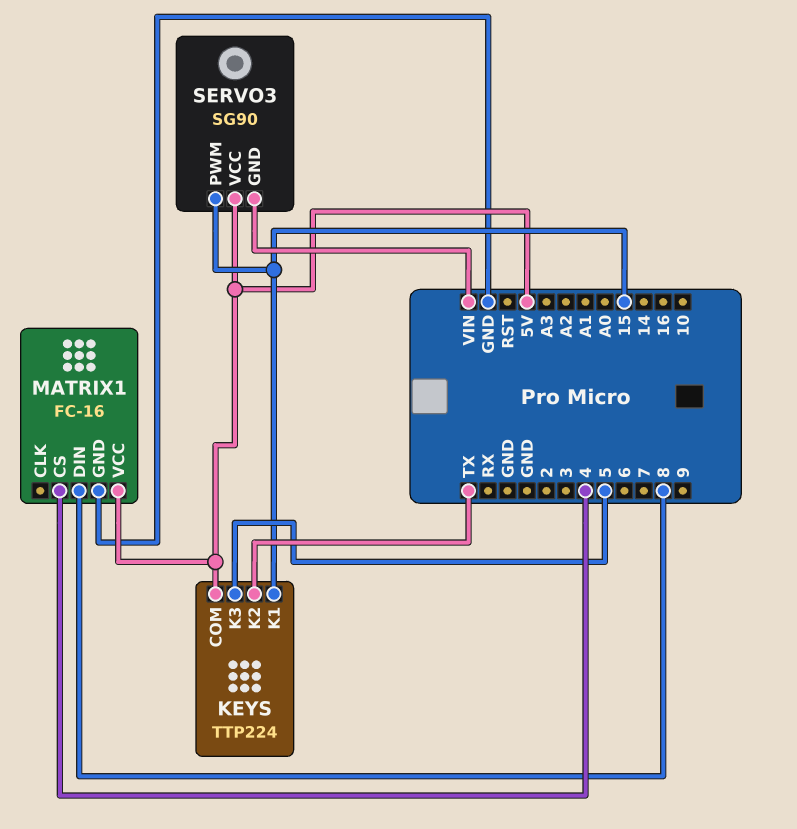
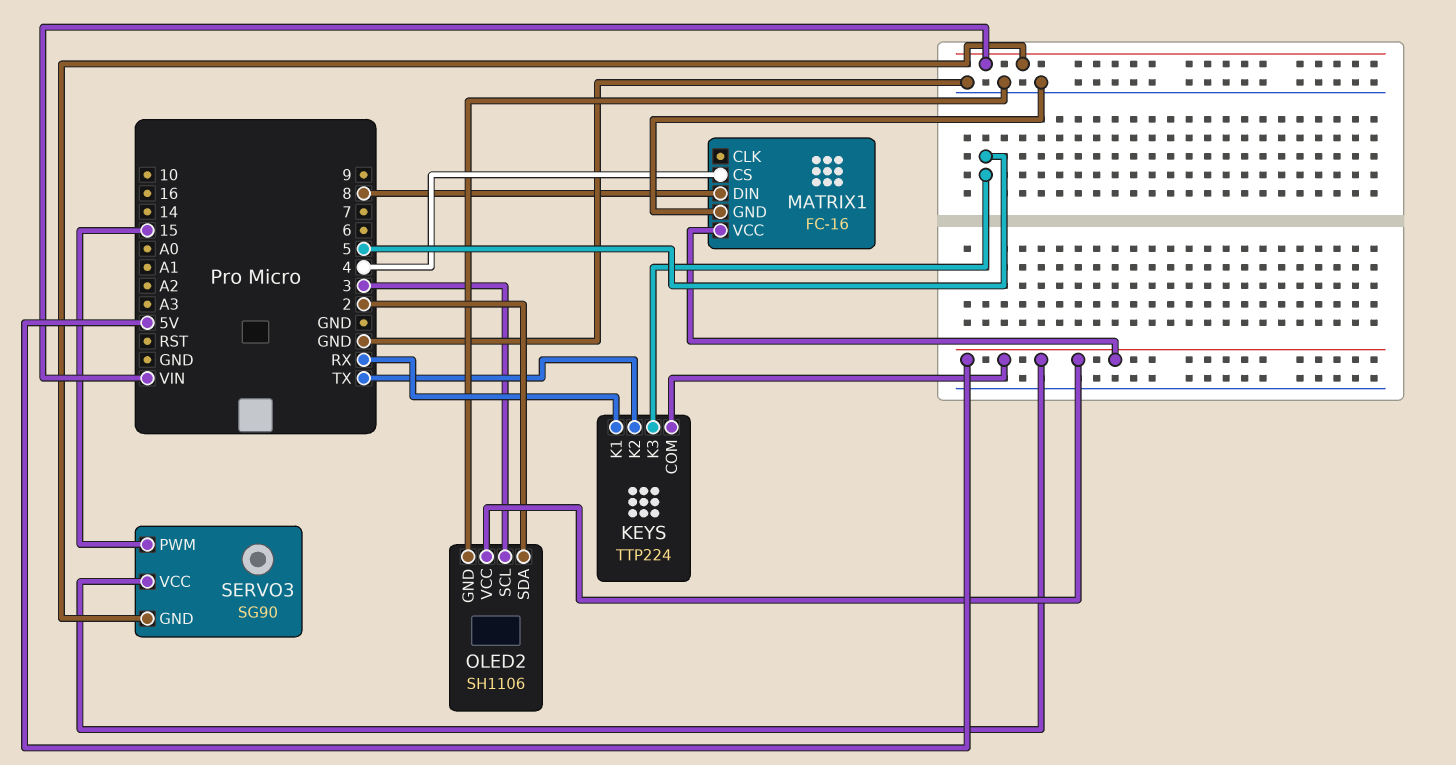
KEYS pin K1: 15 -> RX
OLED2: none -> SH1106
OLED2 pin GND: none -> GND
OLED2 pin SCL: none -> 3
OLED2 pin SDA: none -> 2
OLED2 pin VCC: none -> 5V

